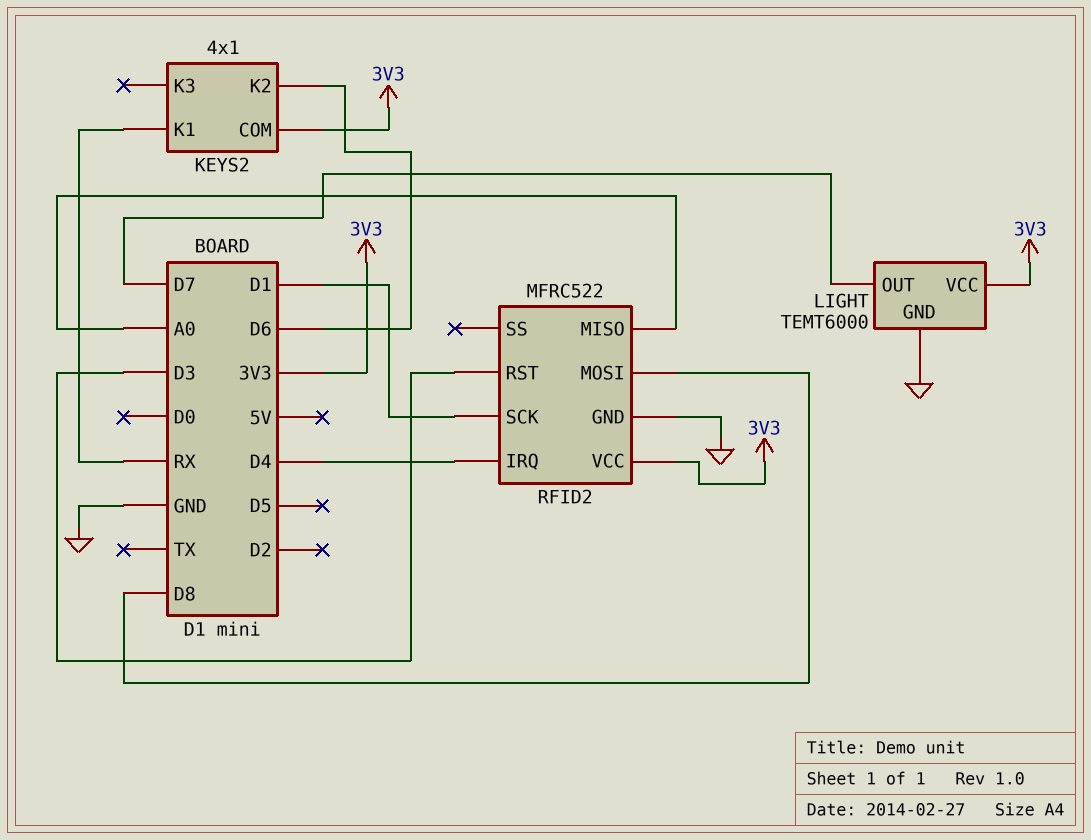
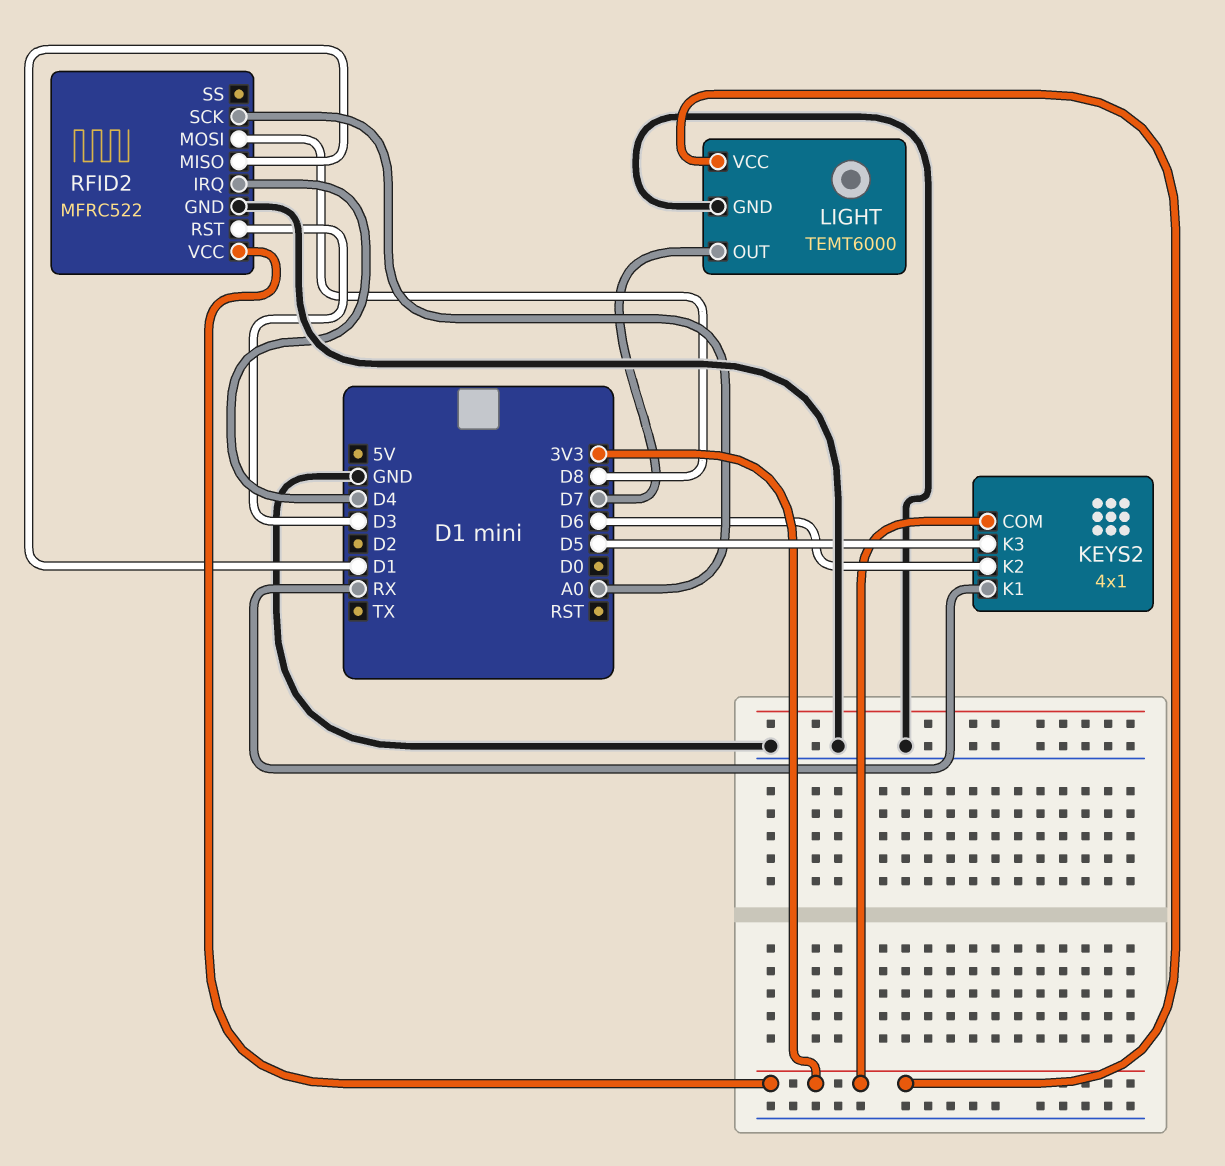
KEYS2 pin K3: none -> D5
RFID2 pin MISO: A0 -> D1
RFID2 pin SCK: D1 -> A0

